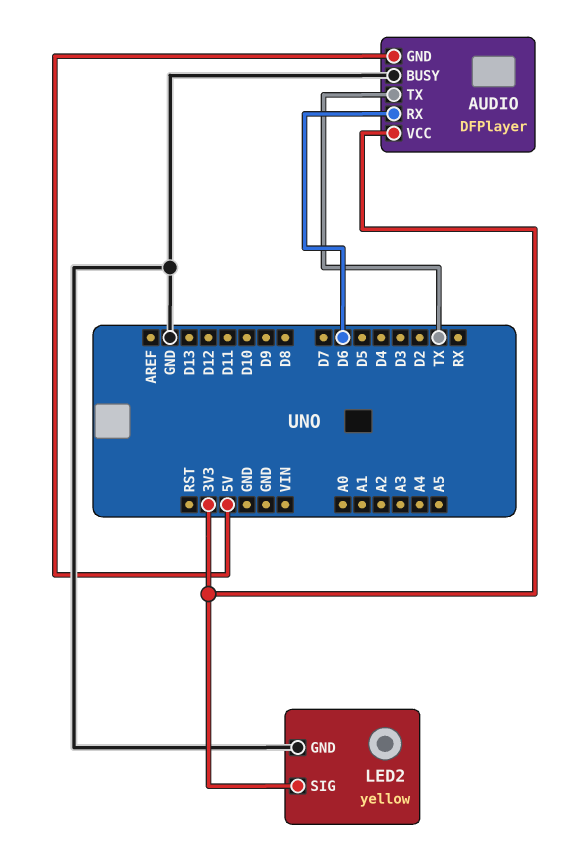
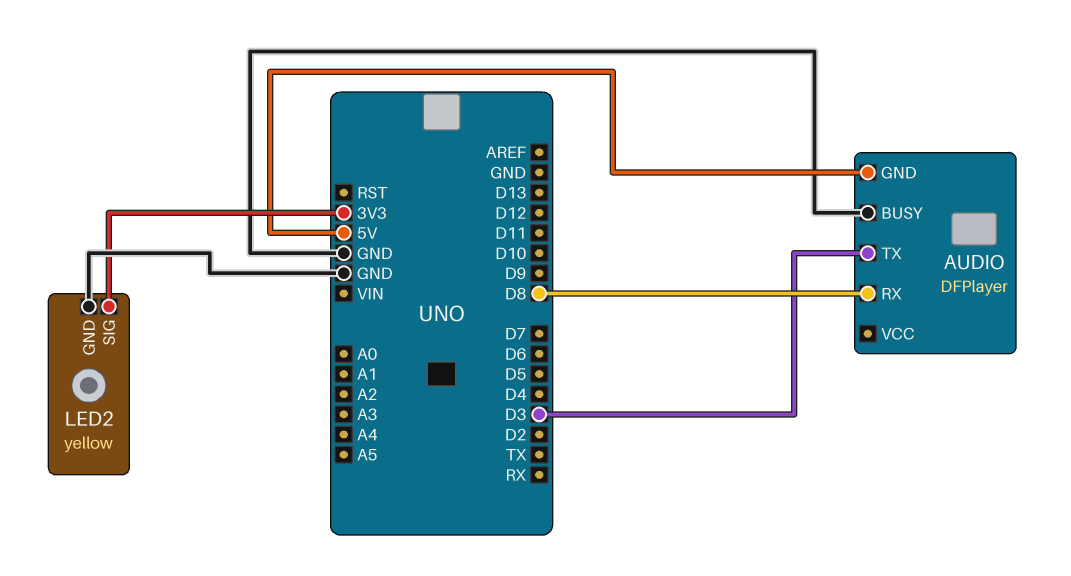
AUDIO pin RX: D6 -> D8
AUDIO pin TX: TX -> D3
AUDIO pin VCC: 3V3 -> none

